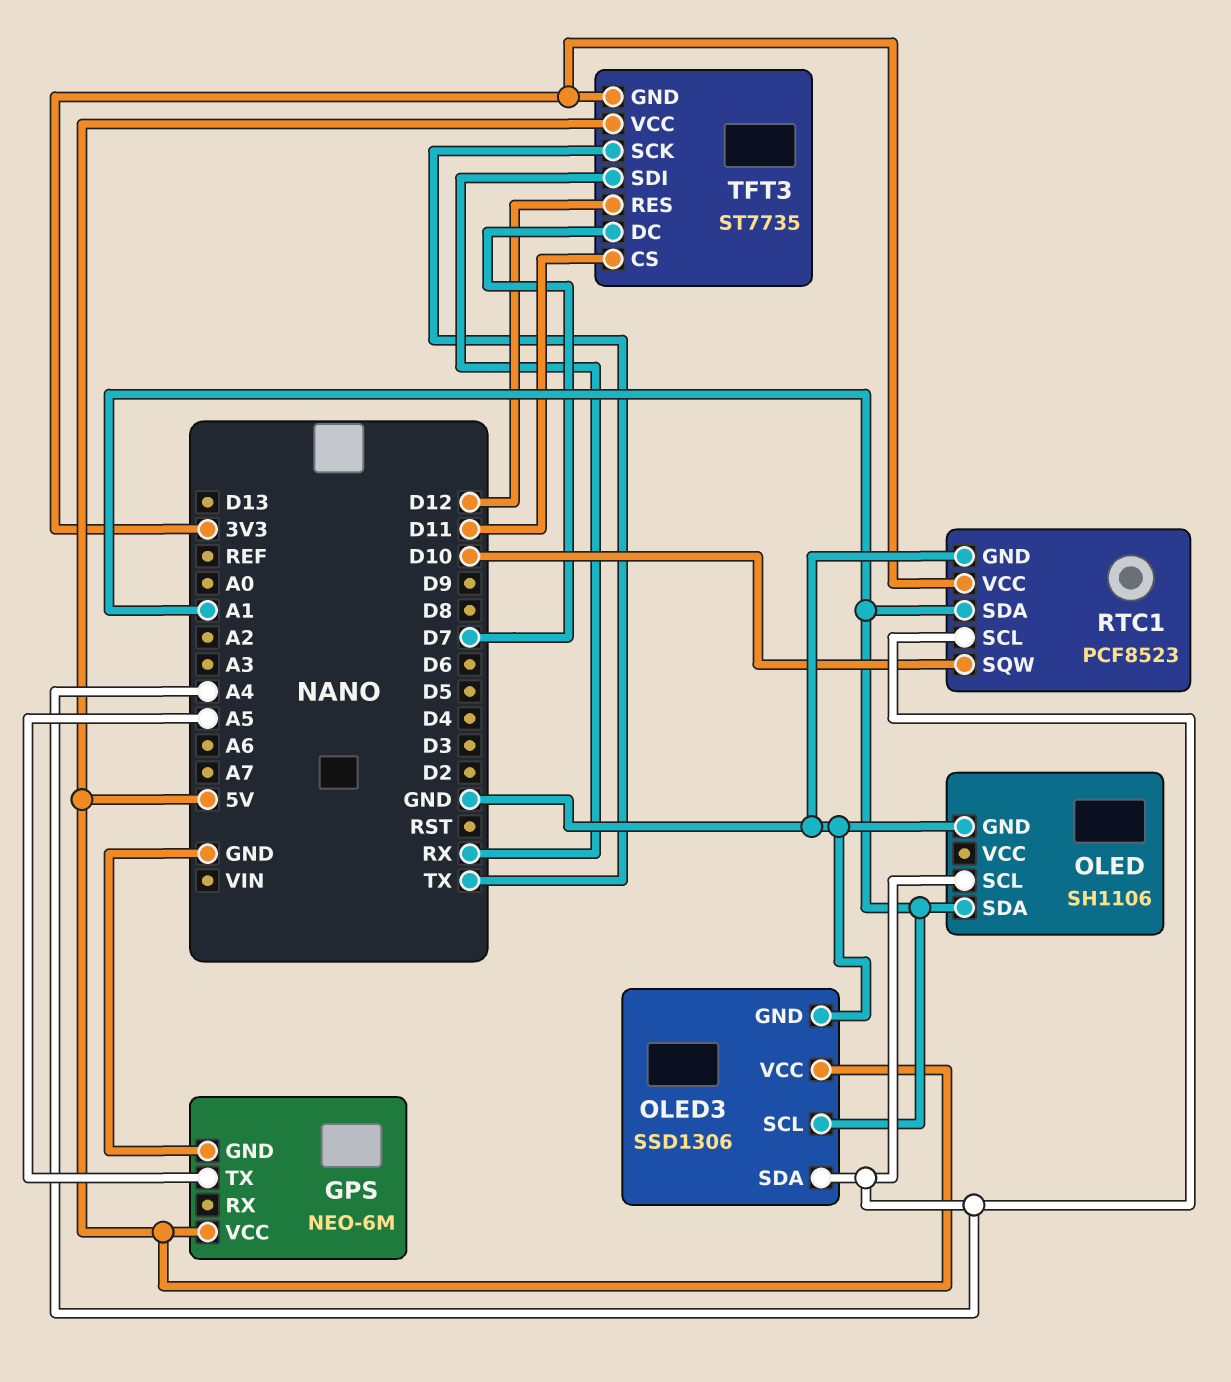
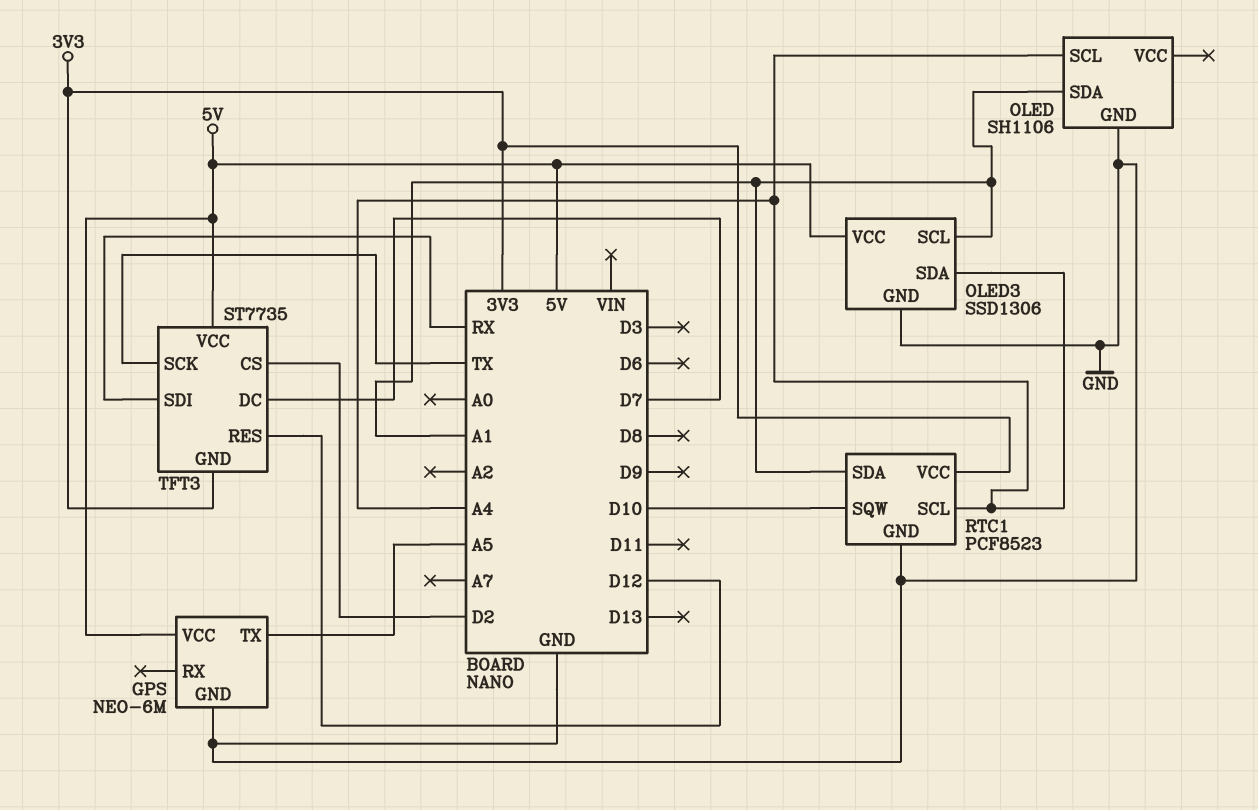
TFT3 pin CS: D11 -> D2

